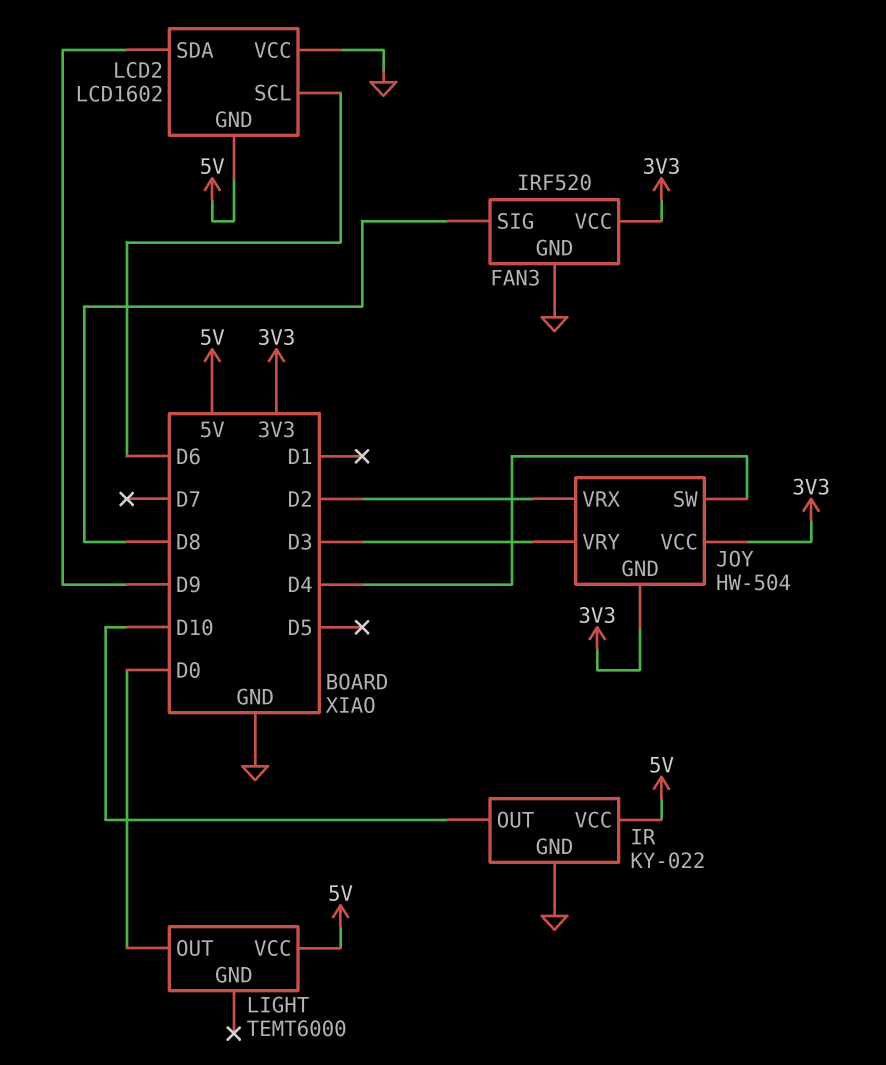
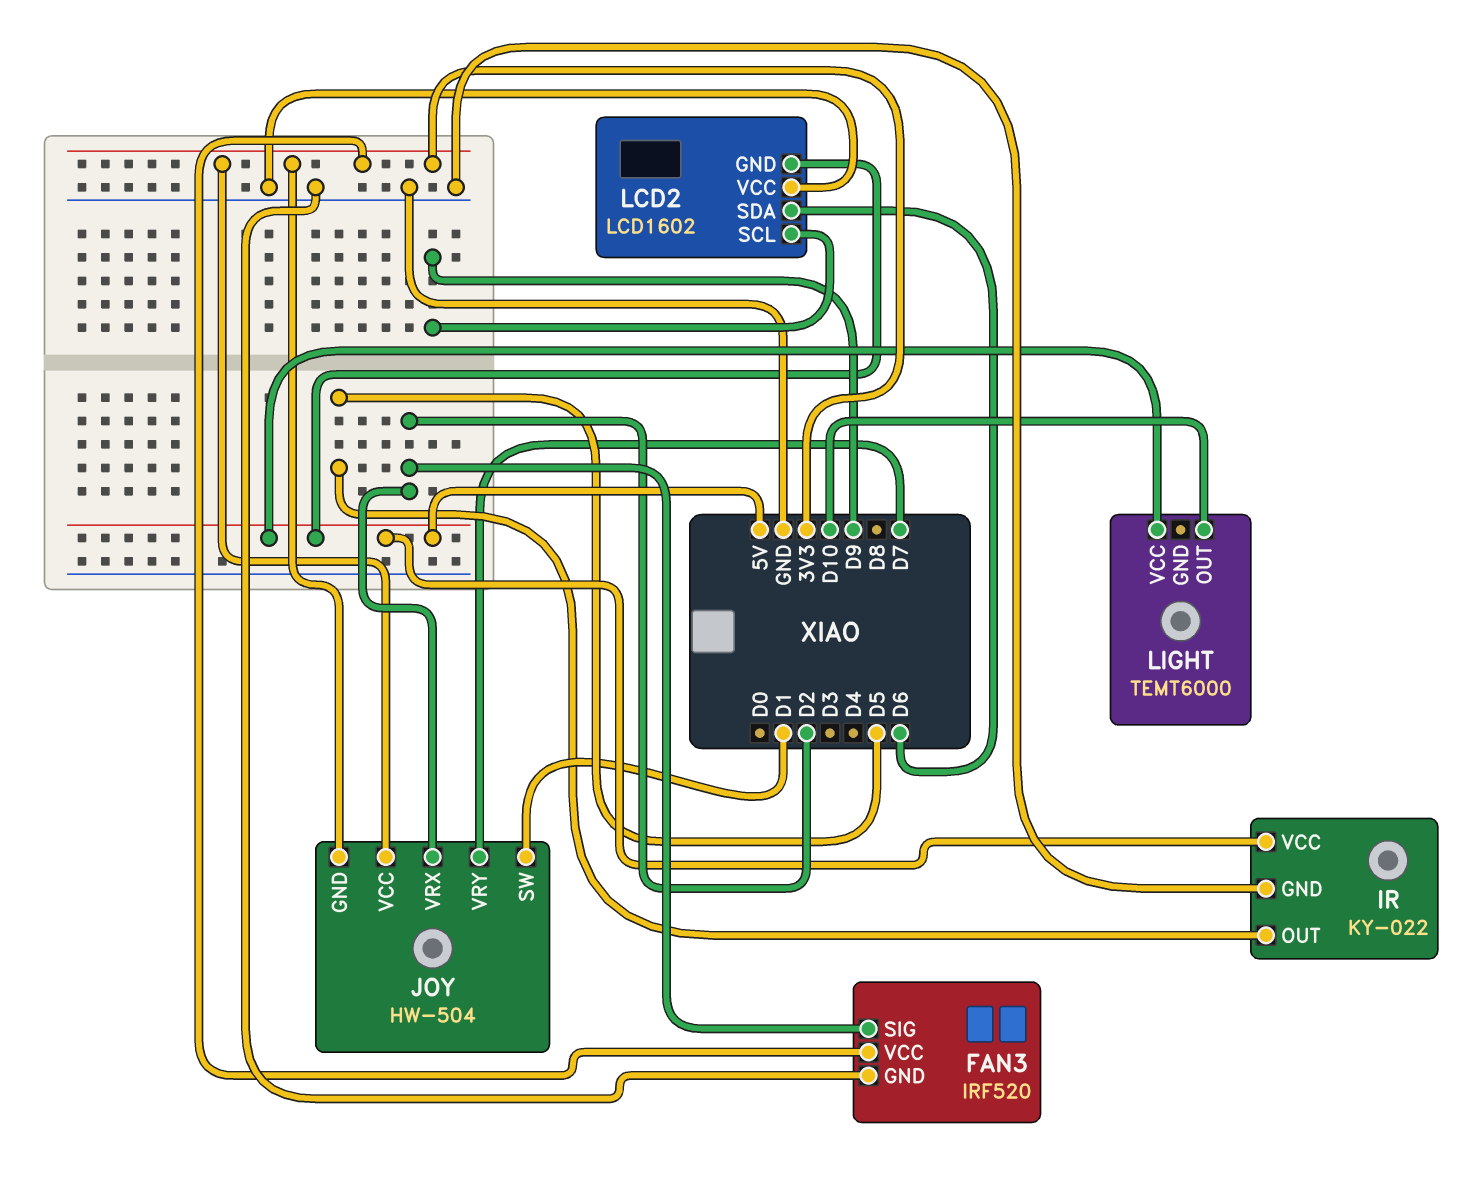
FAN3 pin SIG: D8 -> D2
IR pin OUT: D10 -> D5
JOY pin SW: D4 -> D1
JOY pin VRY: D3 -> D7
LCD2 pin SCL: D6 -> D9
LCD2 pin SDA: D9 -> D6
LIGHT pin OUT: D0 -> D10

